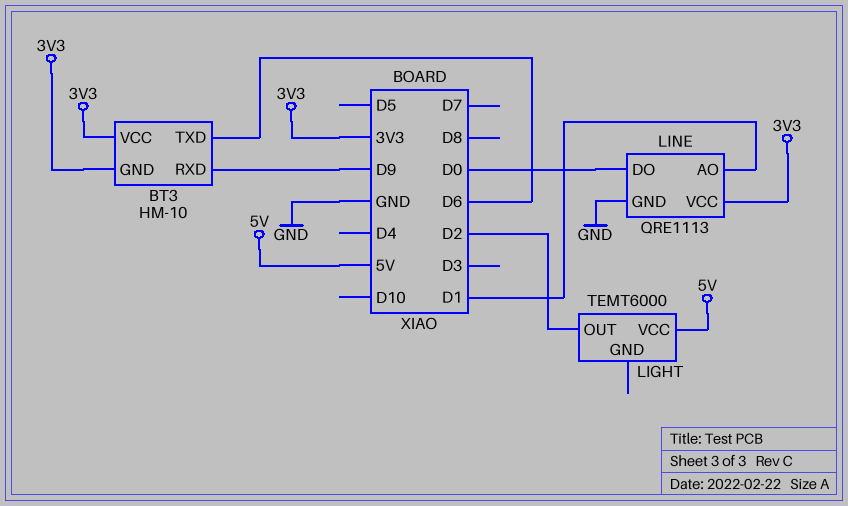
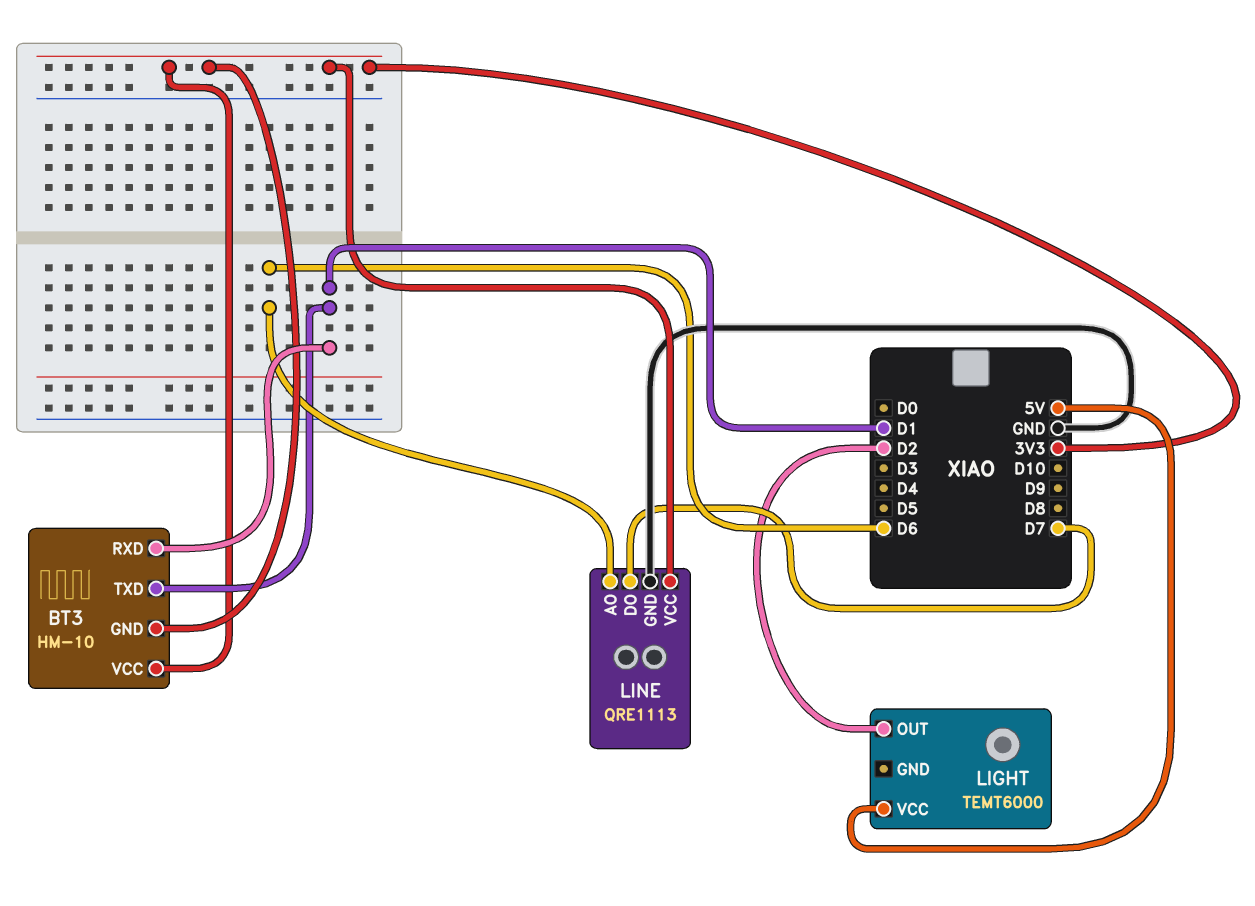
BT3 pin RXD: D9 -> D1
BT3 pin TXD: D6 -> D1
LINE pin AO: D1 -> D6
LINE pin DO: D0 -> D7

